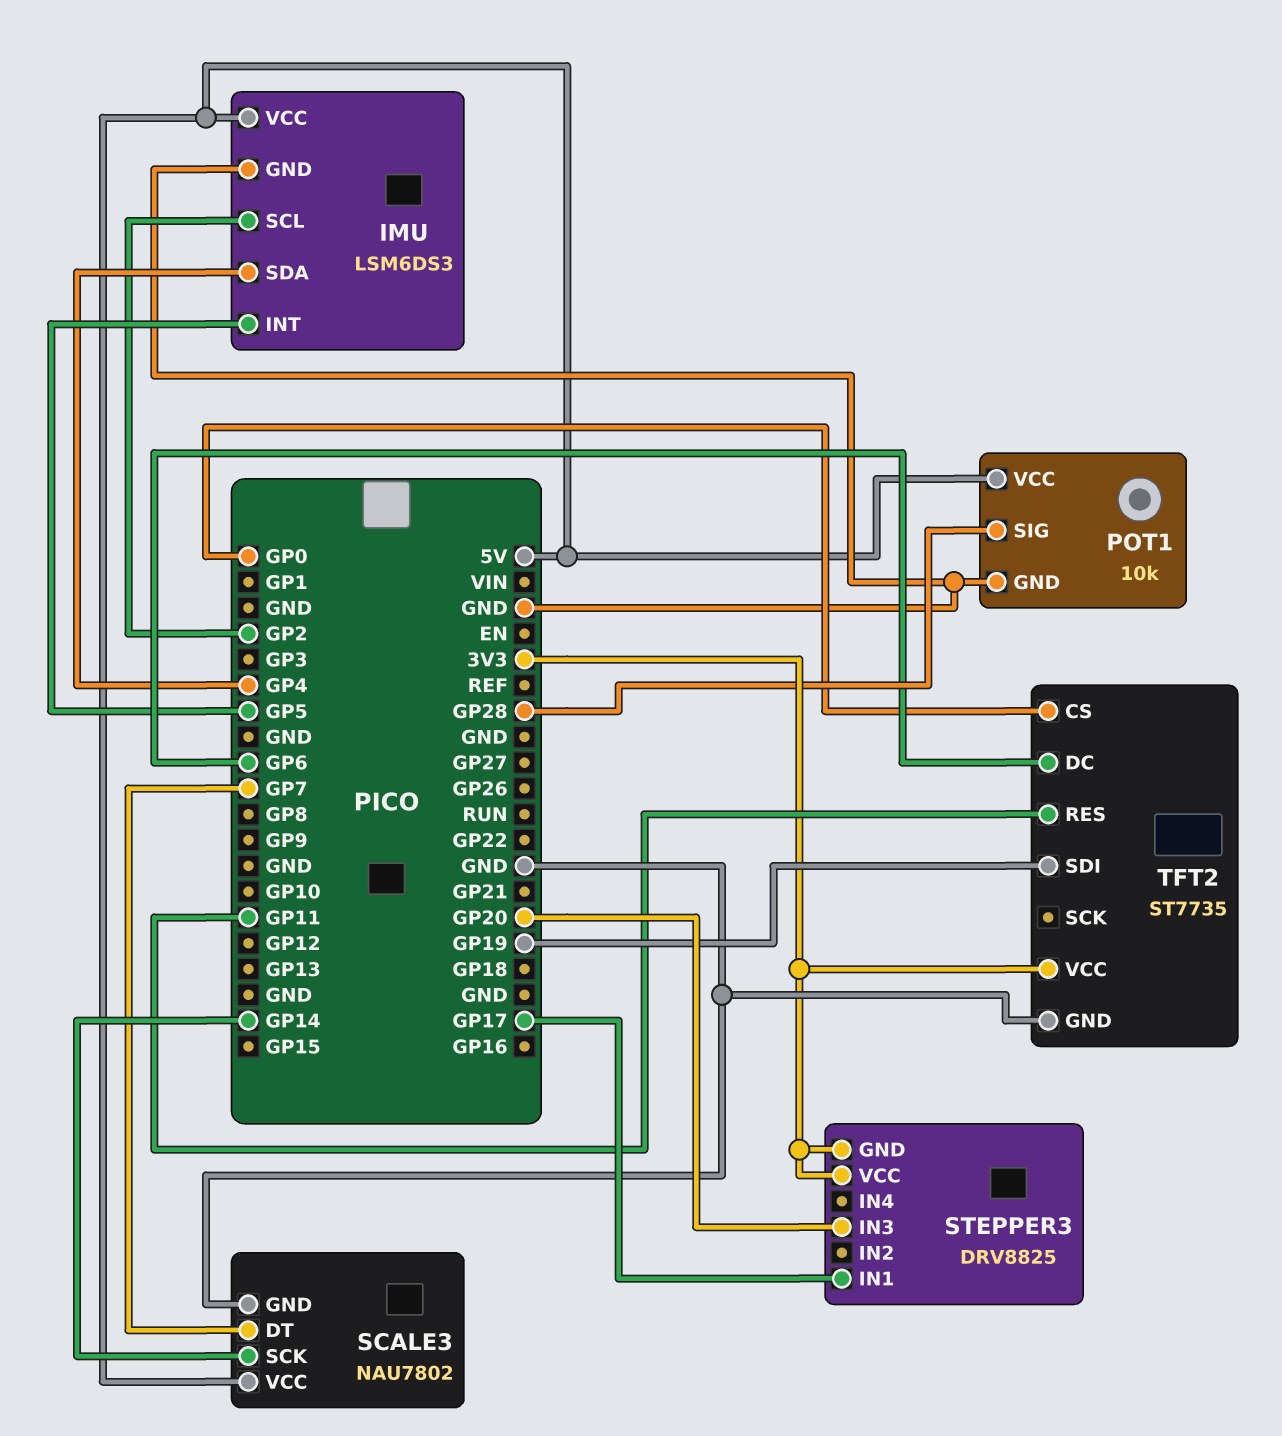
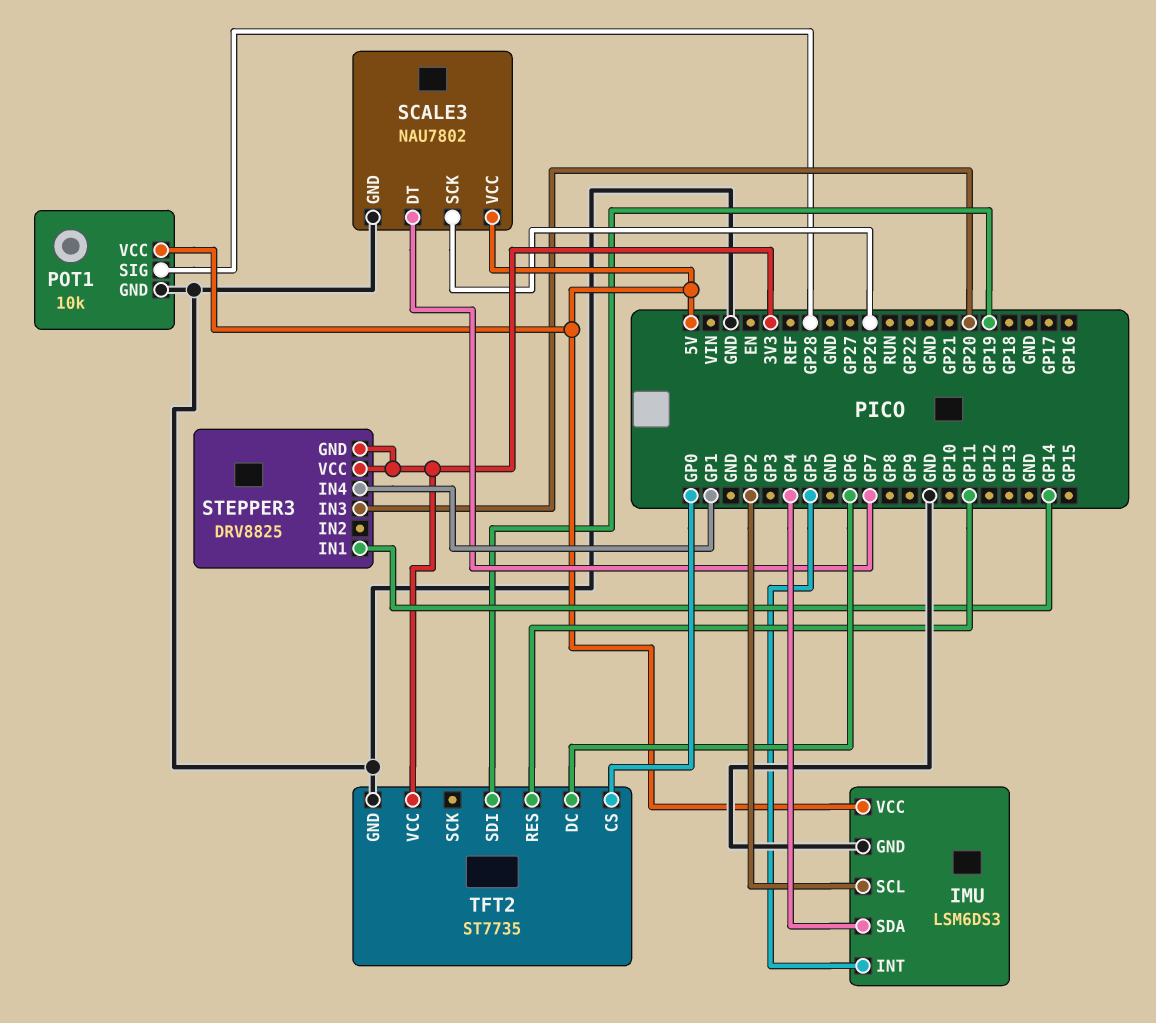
SCALE3 pin SCK: GP14 -> GP26
STEPPER3 pin IN1: GP17 -> GP14
STEPPER3 pin IN4: none -> GP1

